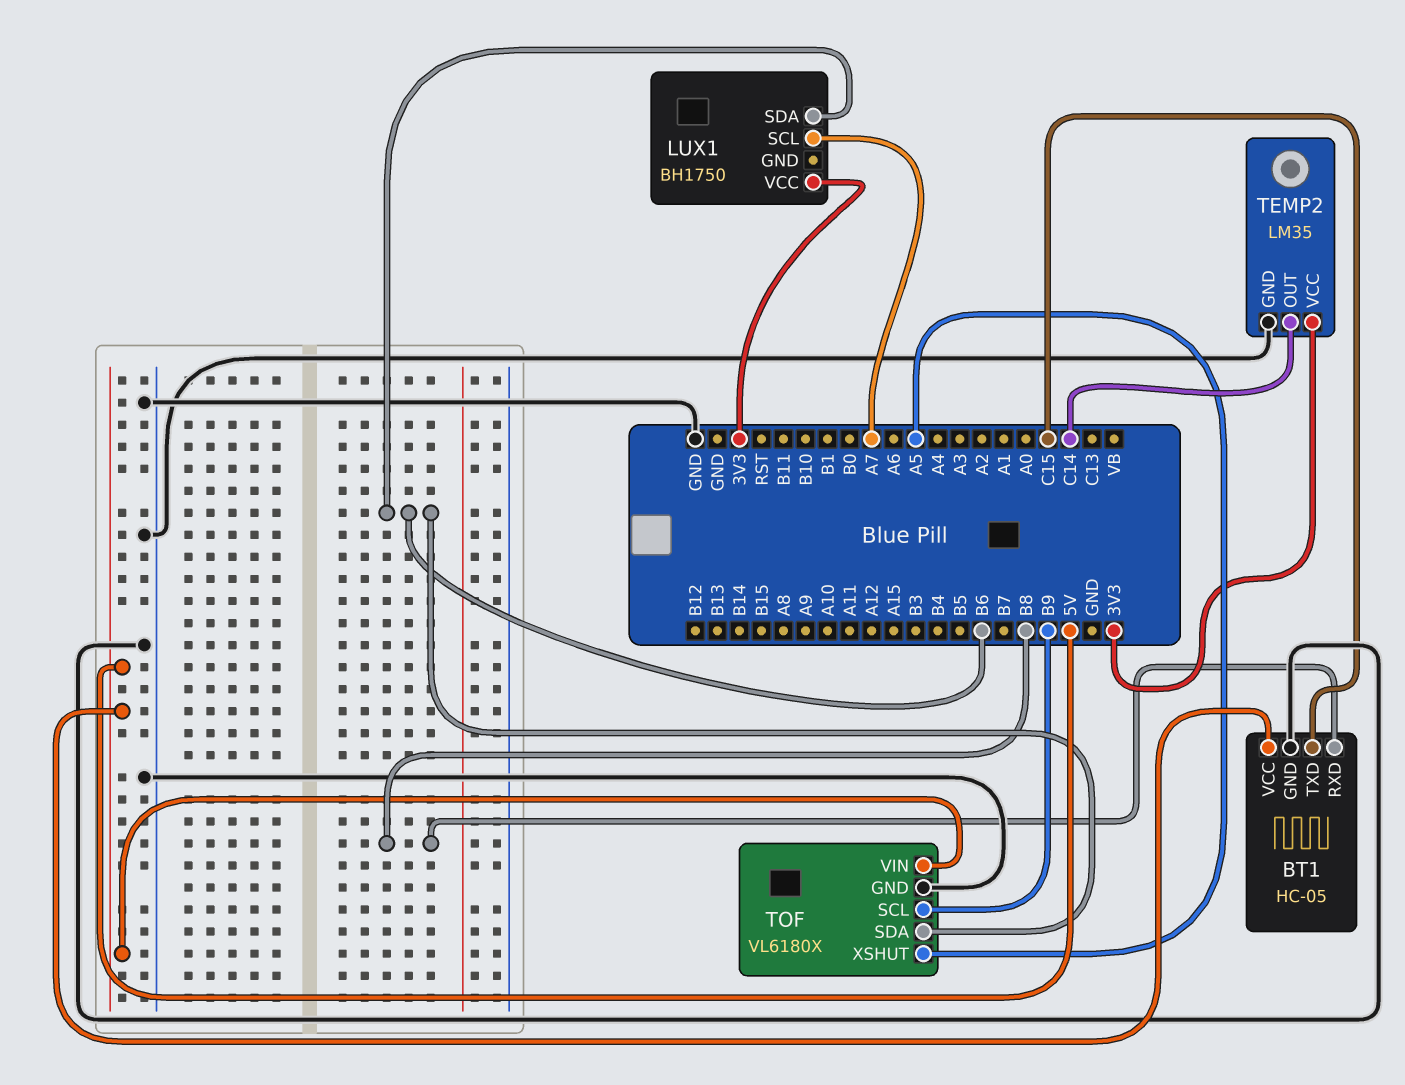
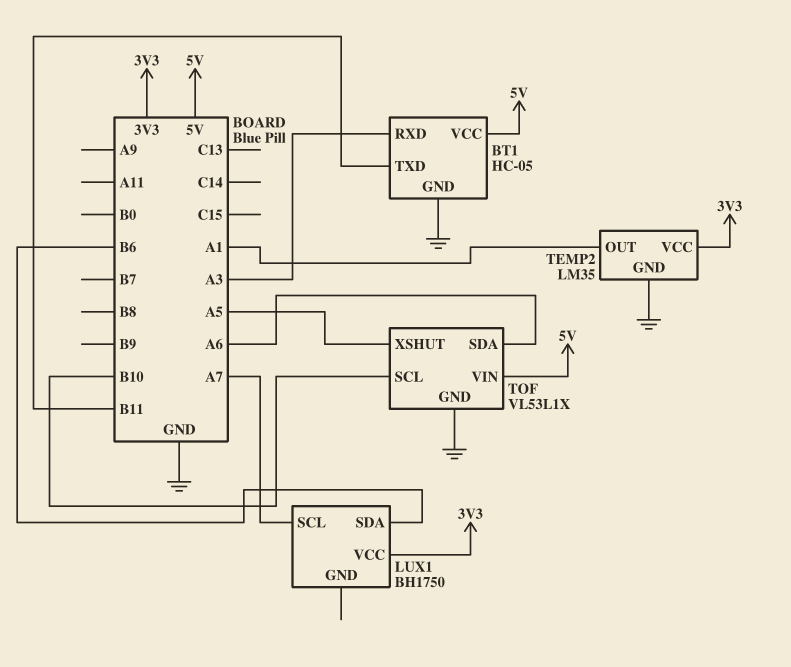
BT1 pin RXD: B8 -> A3
BT1 pin TXD: C15 -> B11
TEMP2 pin OUT: C14 -> A1
TOF: VL6180X -> VL53L1X
TOF pin SCL: B9 -> B10
TOF pin SDA: B6 -> A6

